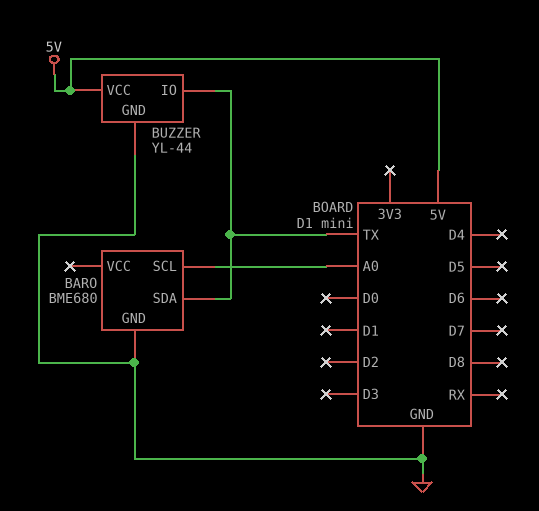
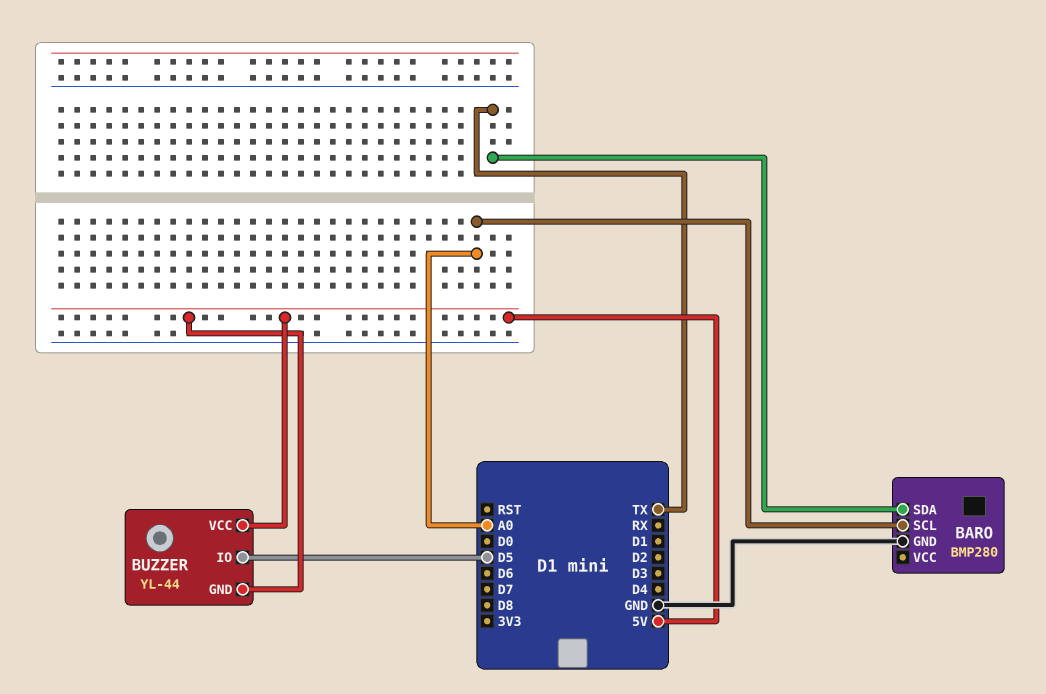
BARO: BME680 -> BMP280
BUZZER pin GND: GND -> 5V
BUZZER pin IO: TX -> D5

